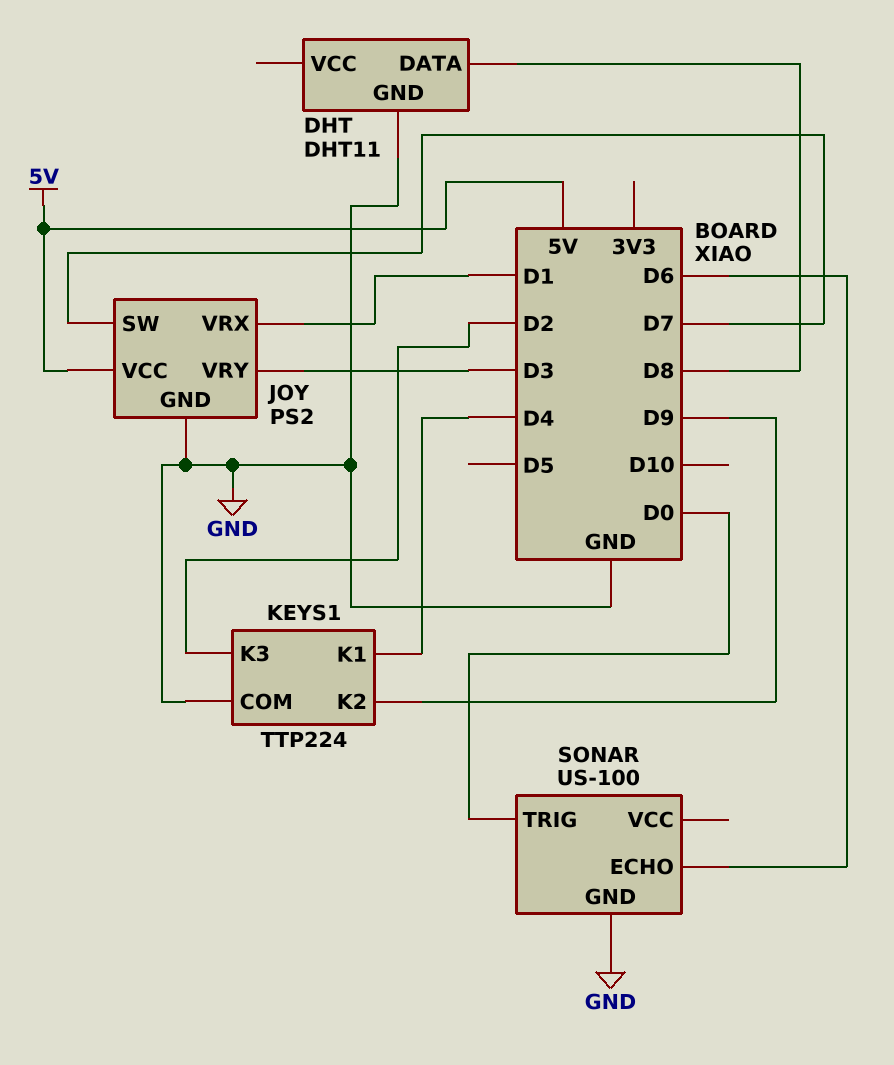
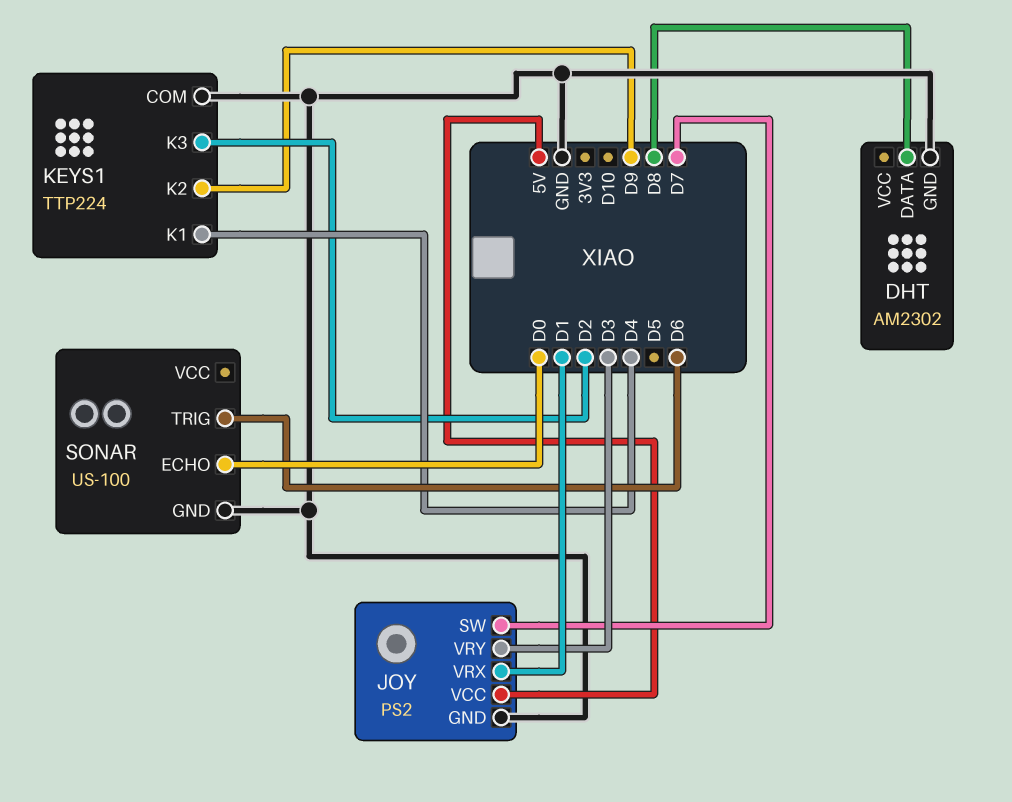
DHT: DHT11 -> AM2302
SONAR pin ECHO: D6 -> D0
SONAR pin TRIG: D0 -> D6

